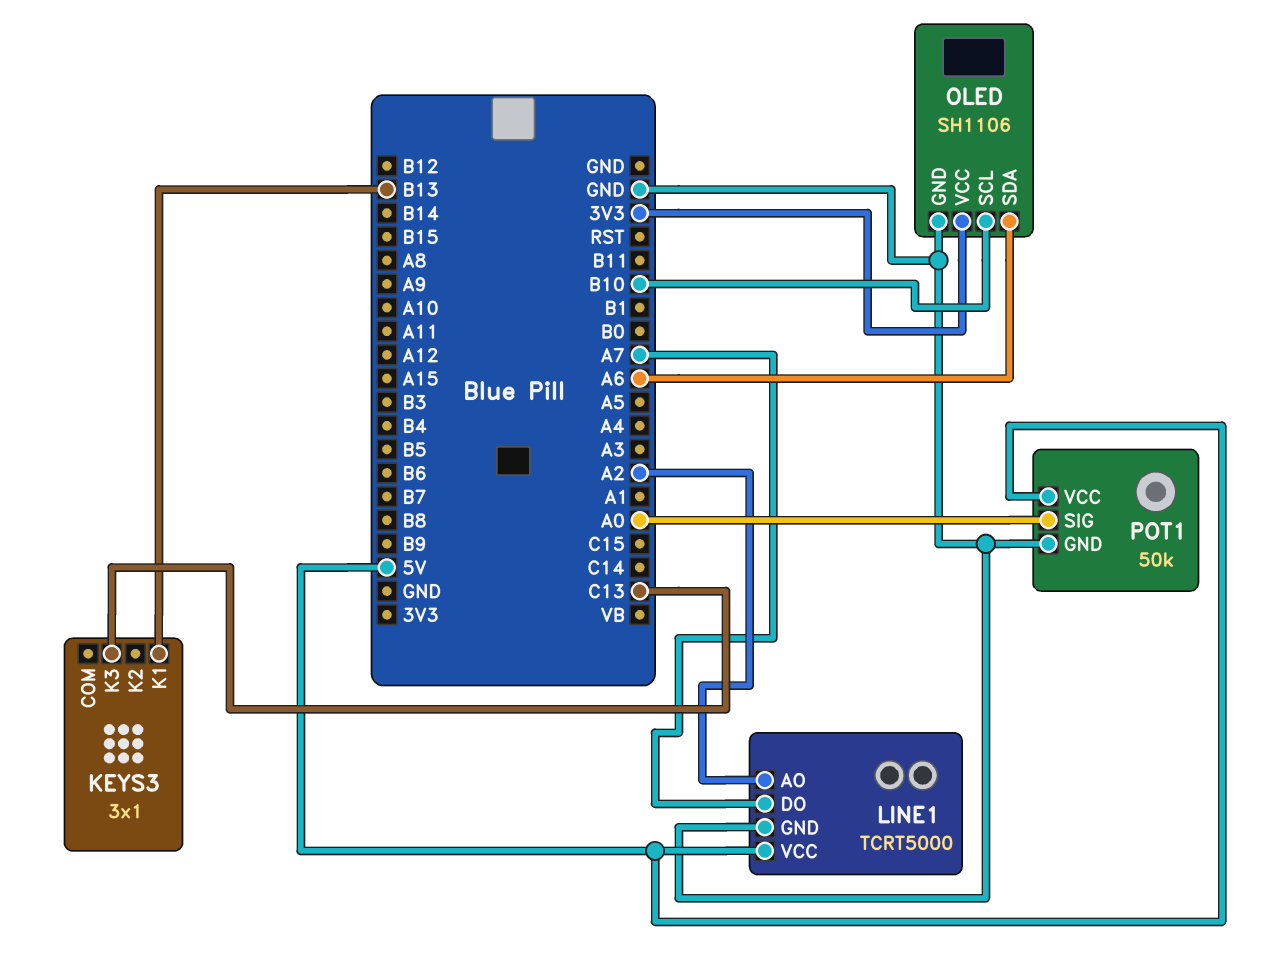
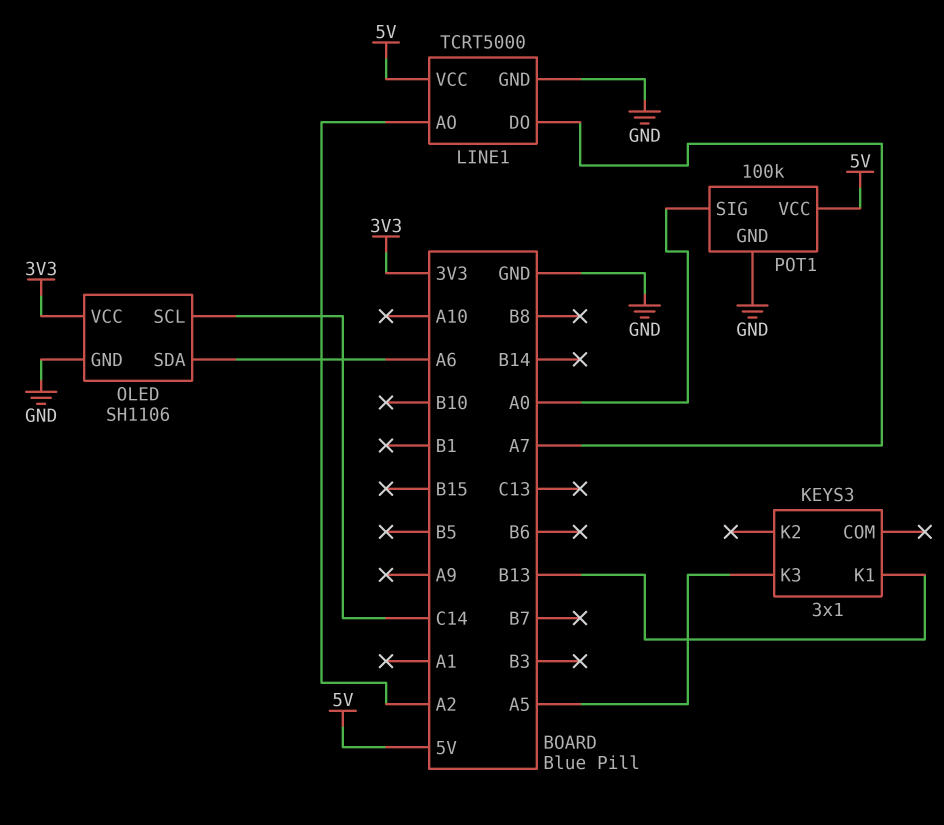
KEYS3 pin K3: C13 -> A5
OLED pin SCL: B10 -> C14
POT1: 50k -> 100k

